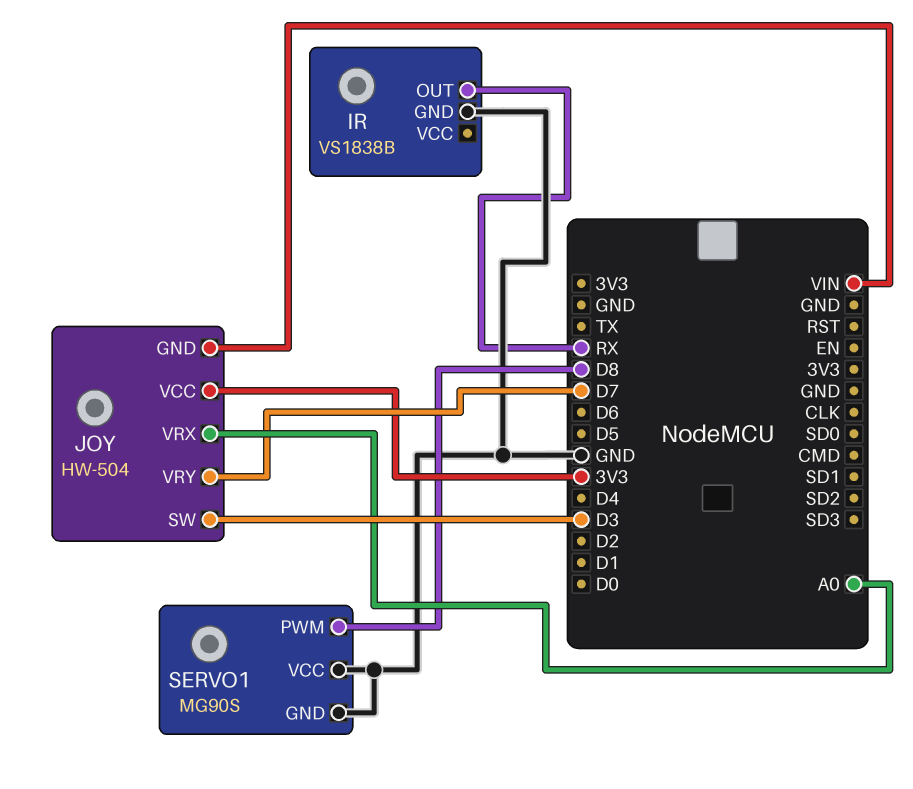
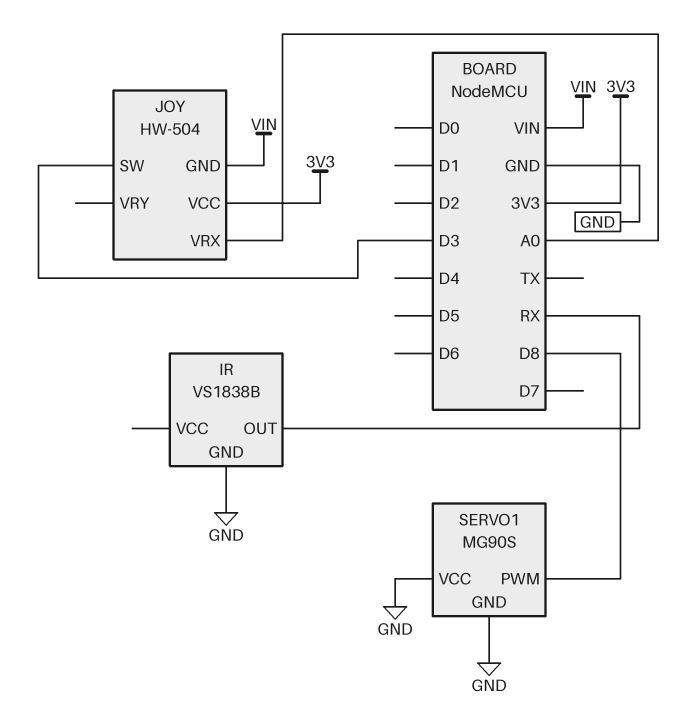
JOY pin VRY: D7 -> none

